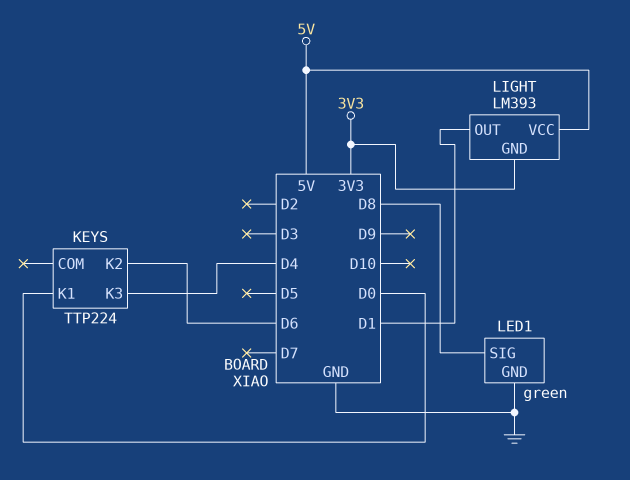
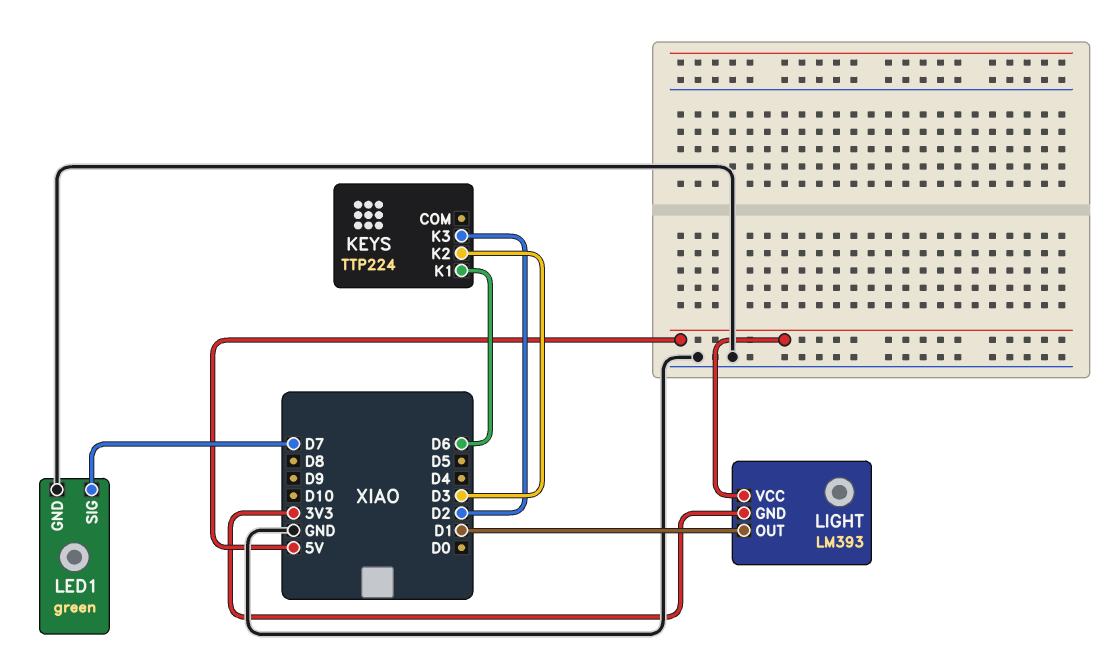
KEYS pin K1: D0 -> D6
KEYS pin K2: D6 -> D3
KEYS pin K3: D4 -> D2
LED1 pin SIG: D8 -> D7

